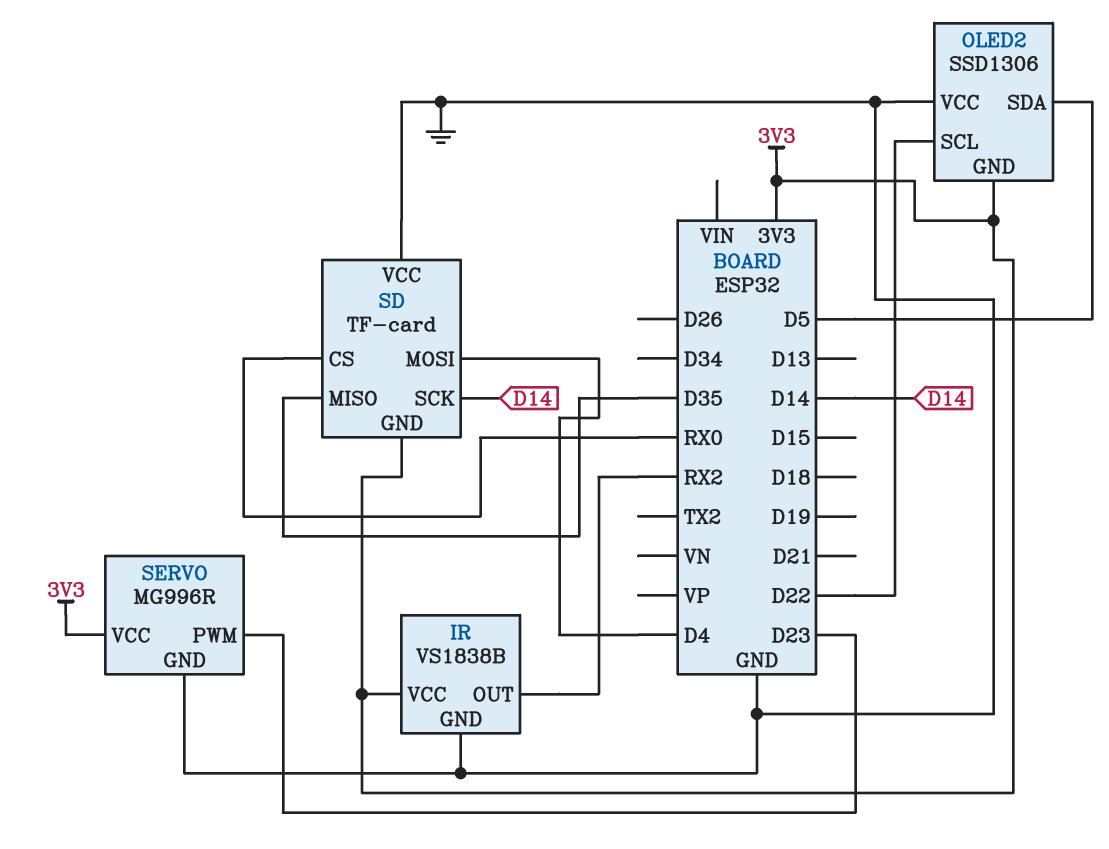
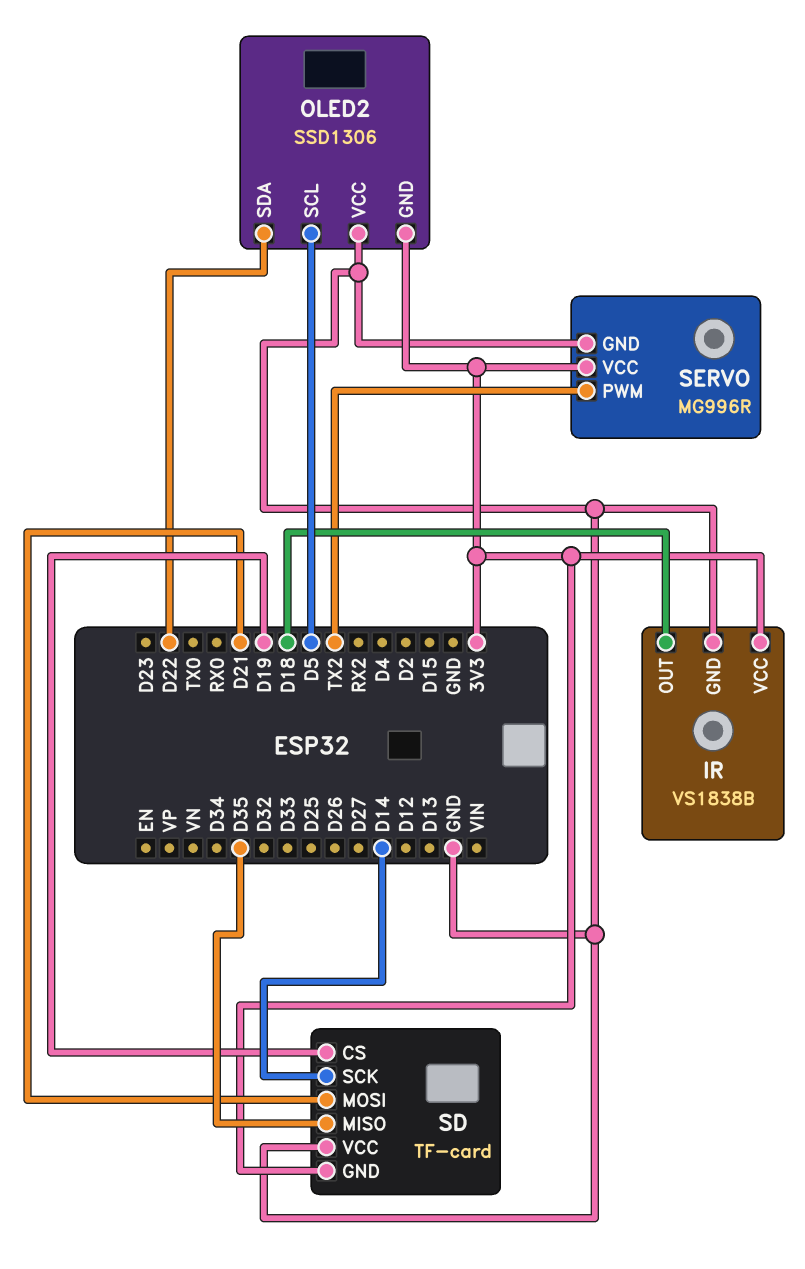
IR pin OUT: RX2 -> D18
OLED2 pin SCL: D22 -> D5
OLED2 pin SDA: D5 -> D22
SD pin CS: RX0 -> D19
SD pin MOSI: D4 -> D21
SERVO pin PWM: D23 -> TX2

